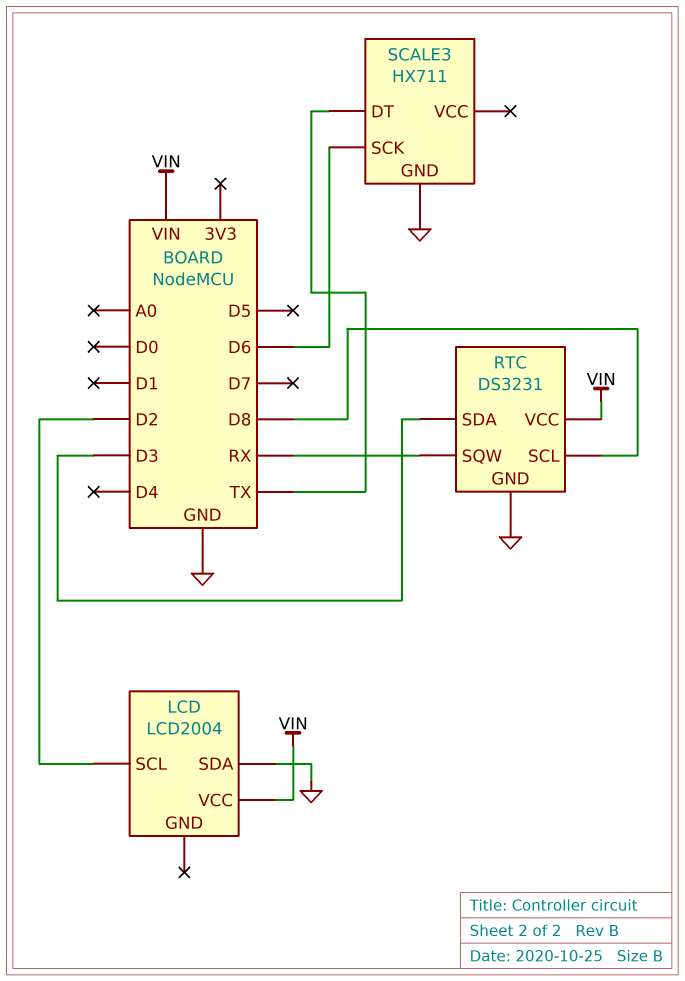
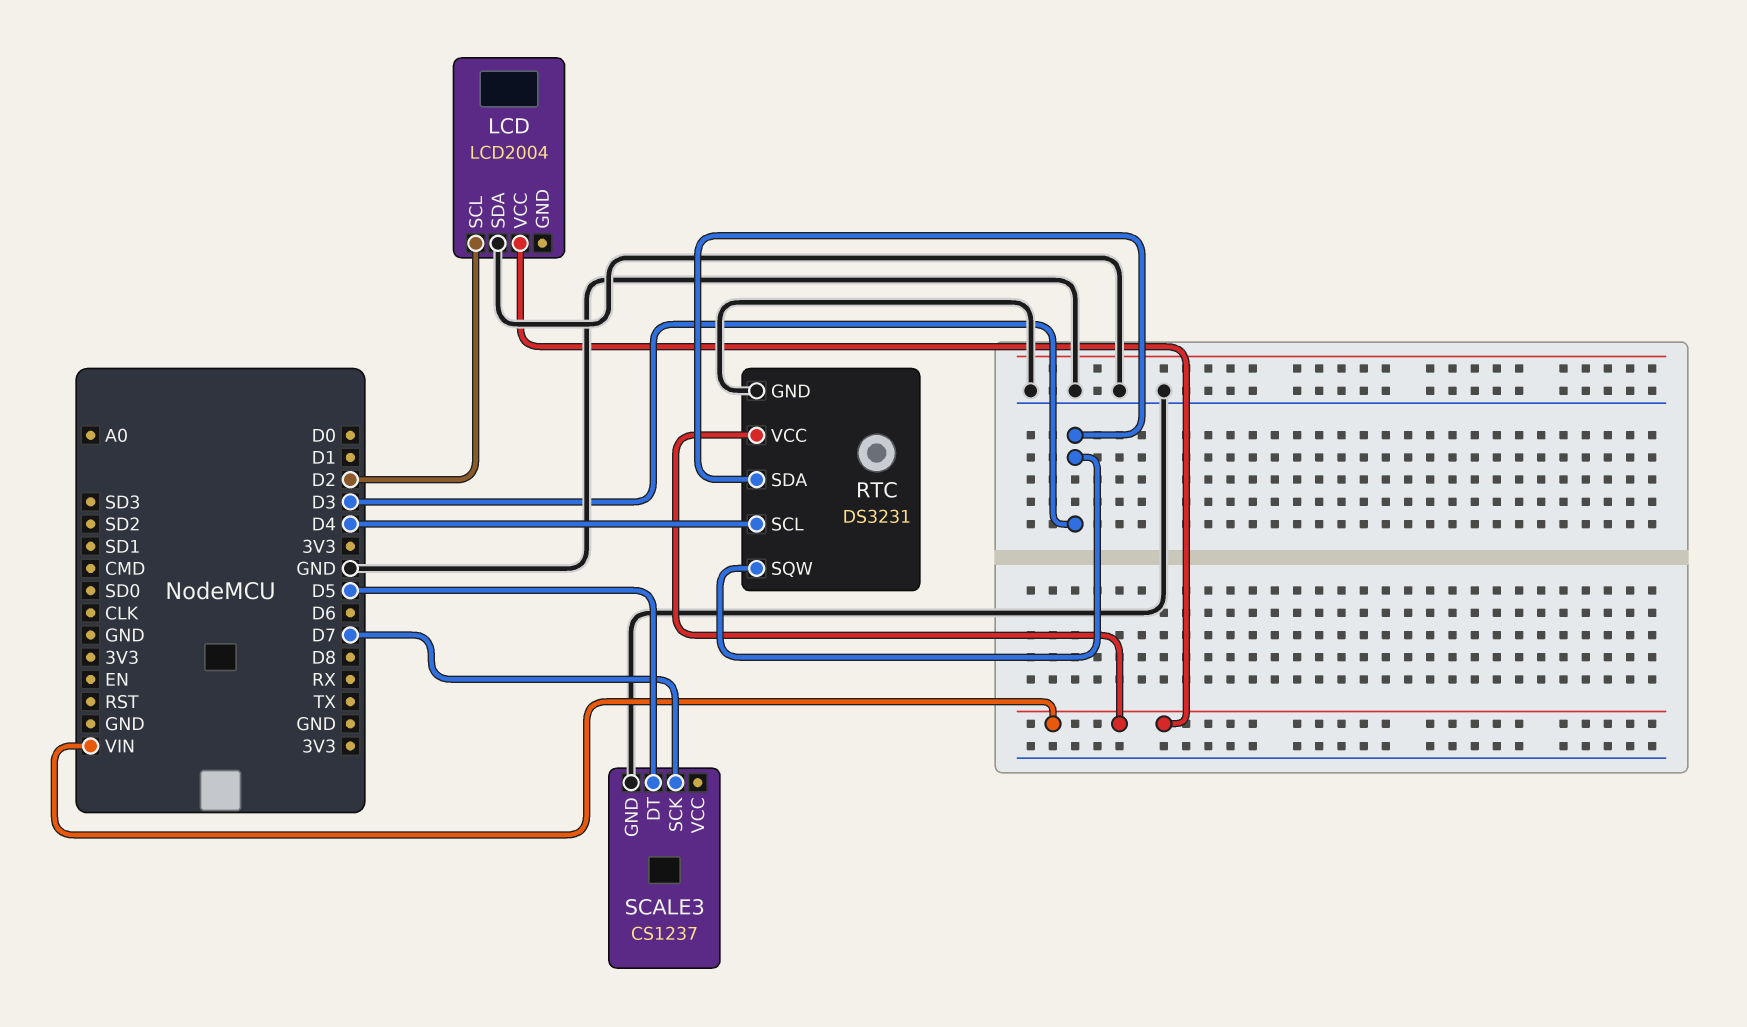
RTC pin SCL: D8 -> D4
RTC pin SQW: RX -> D3
SCALE3: HX711 -> CS1237
SCALE3 pin DT: TX -> D5
SCALE3 pin SCK: D6 -> D7

